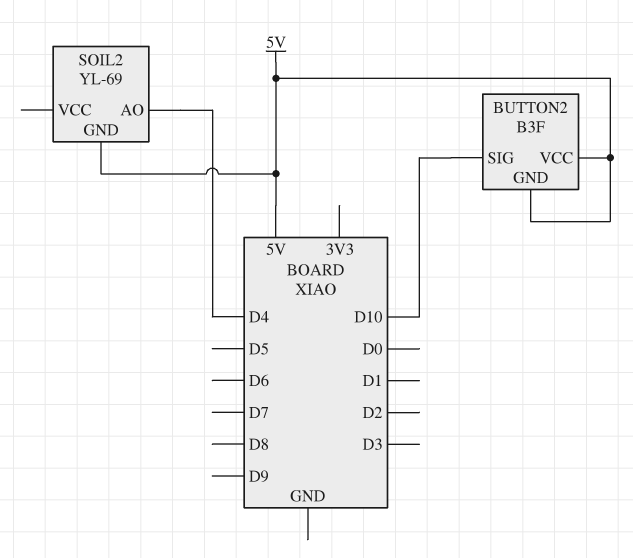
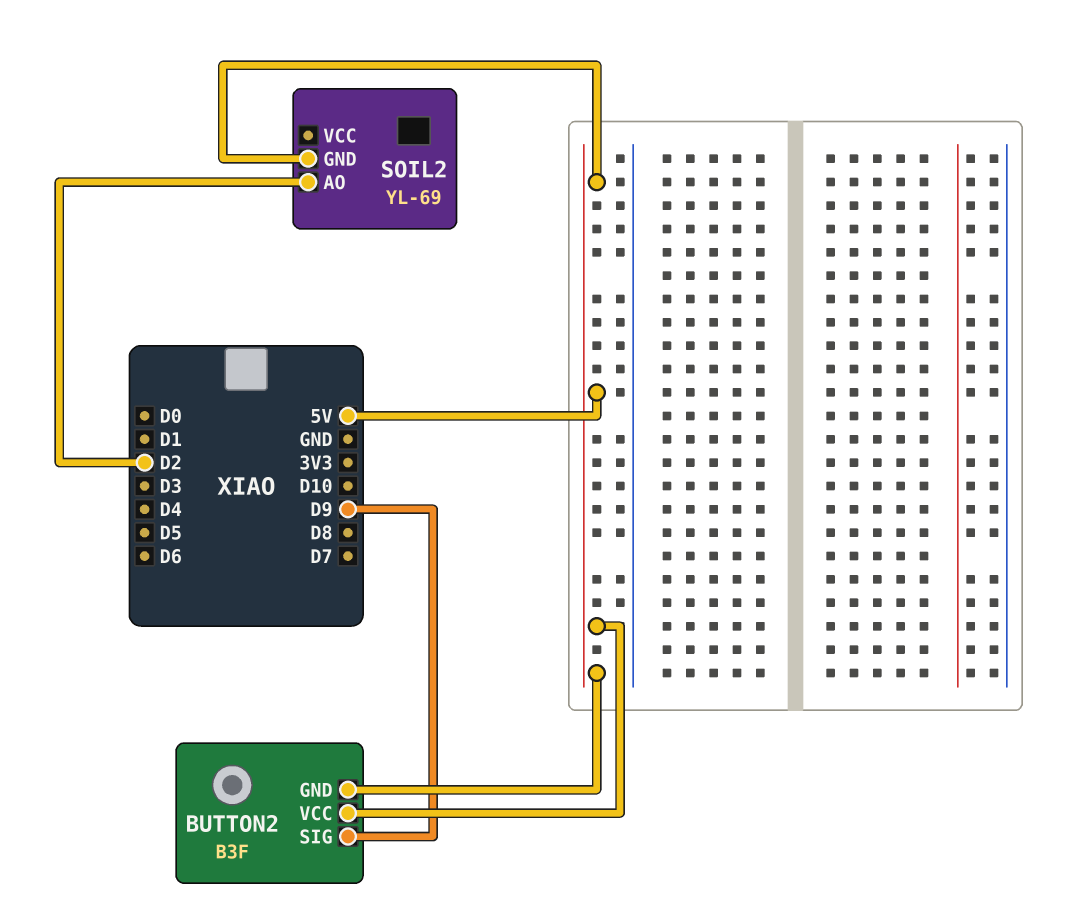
BUTTON2 pin SIG: D10 -> D9
SOIL2 pin AO: D4 -> D2

